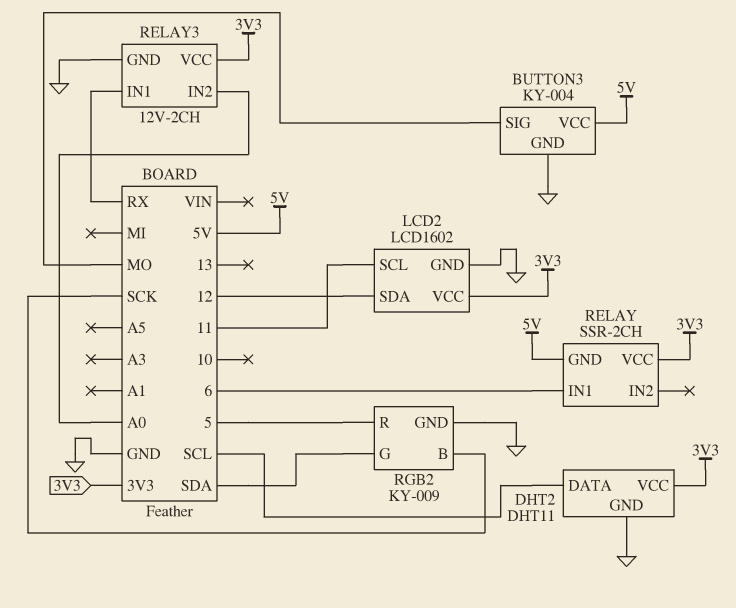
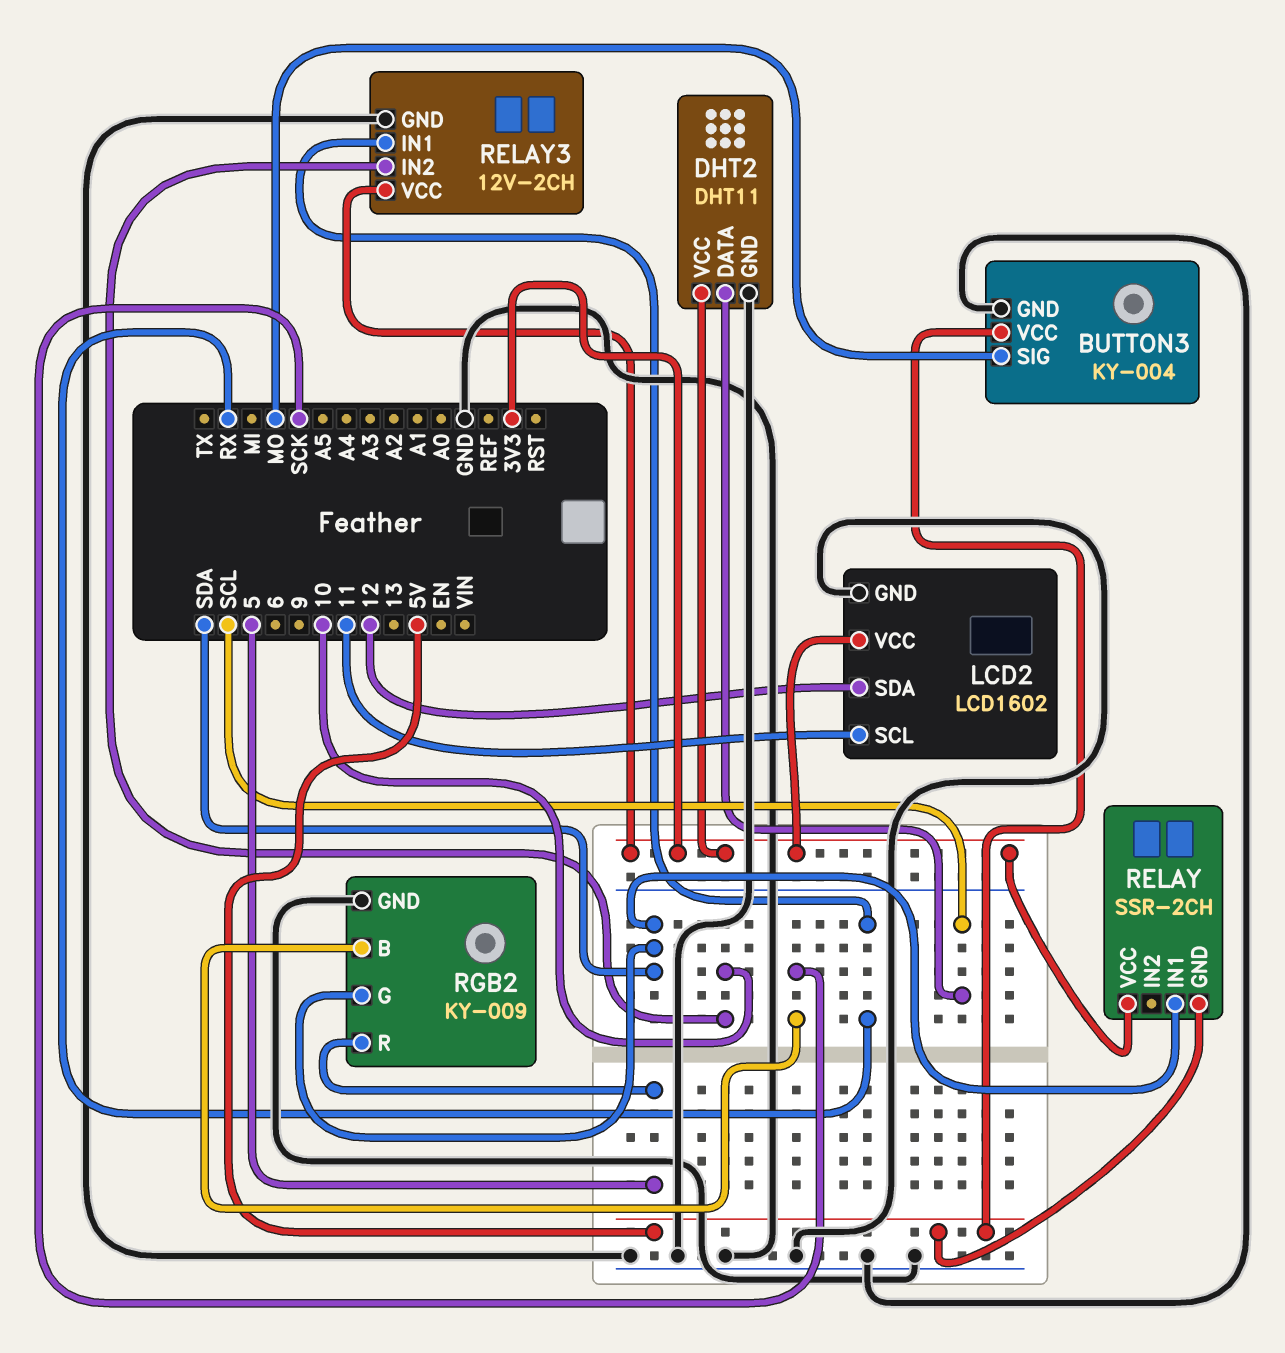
RELAY pin IN1: 6 -> SDA
RELAY3 pin IN2: A0 -> 10

